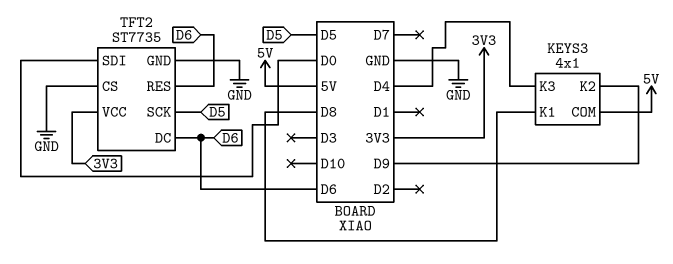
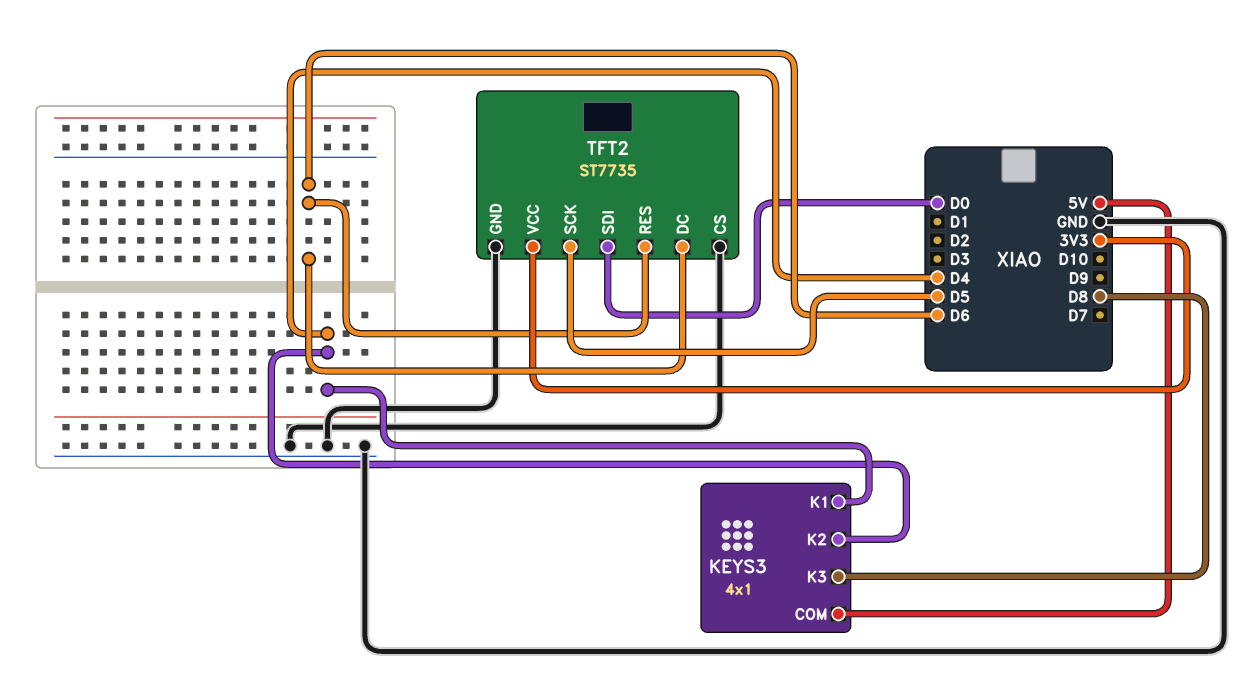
KEYS3 pin K1: D8 -> D4
KEYS3 pin K2: D9 -> D4
KEYS3 pin K3: D4 -> D8

